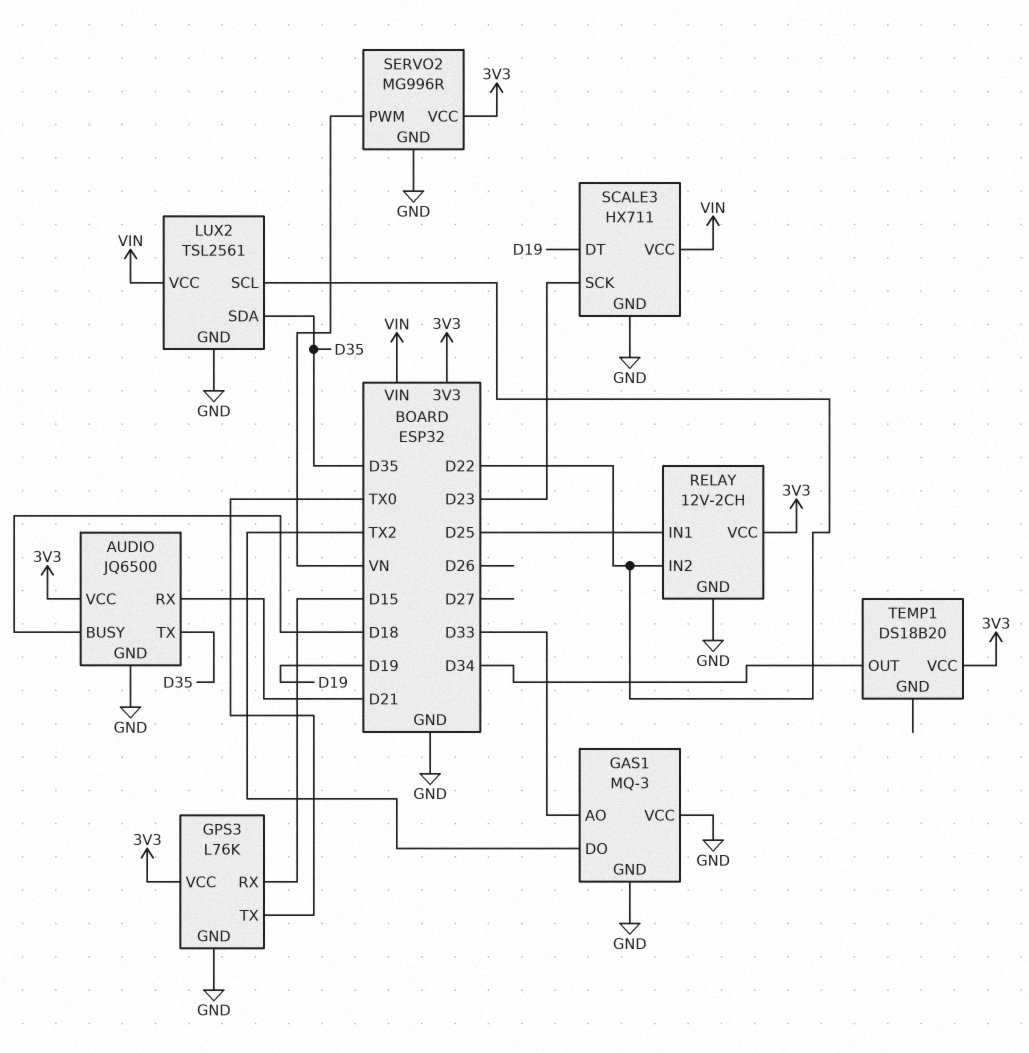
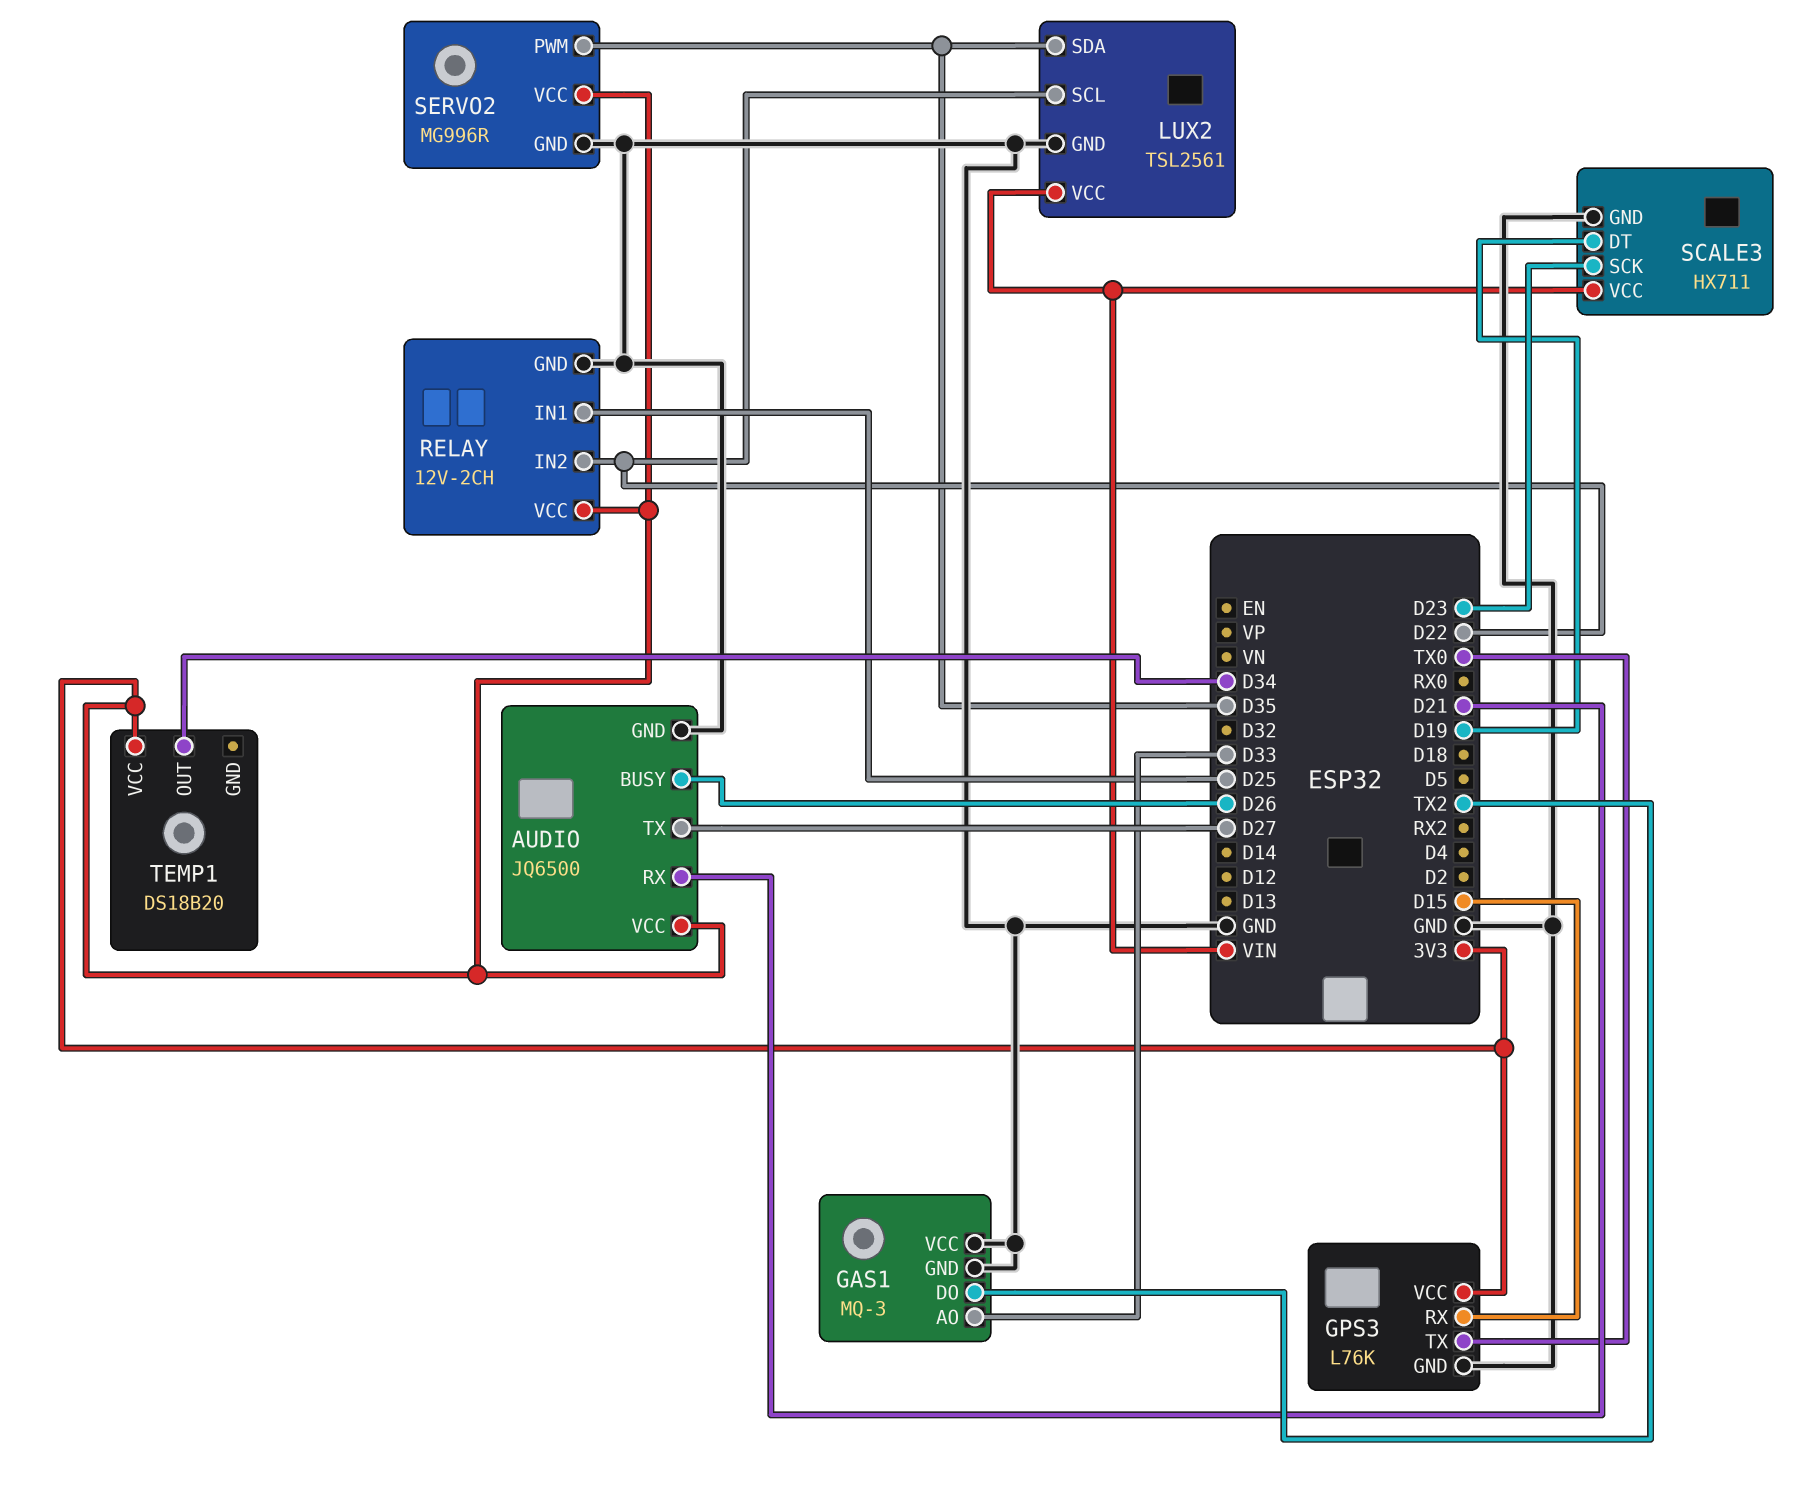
AUDIO pin BUSY: D18 -> D26
AUDIO pin TX: D35 -> D27
SERVO2 pin PWM: VN -> D35

